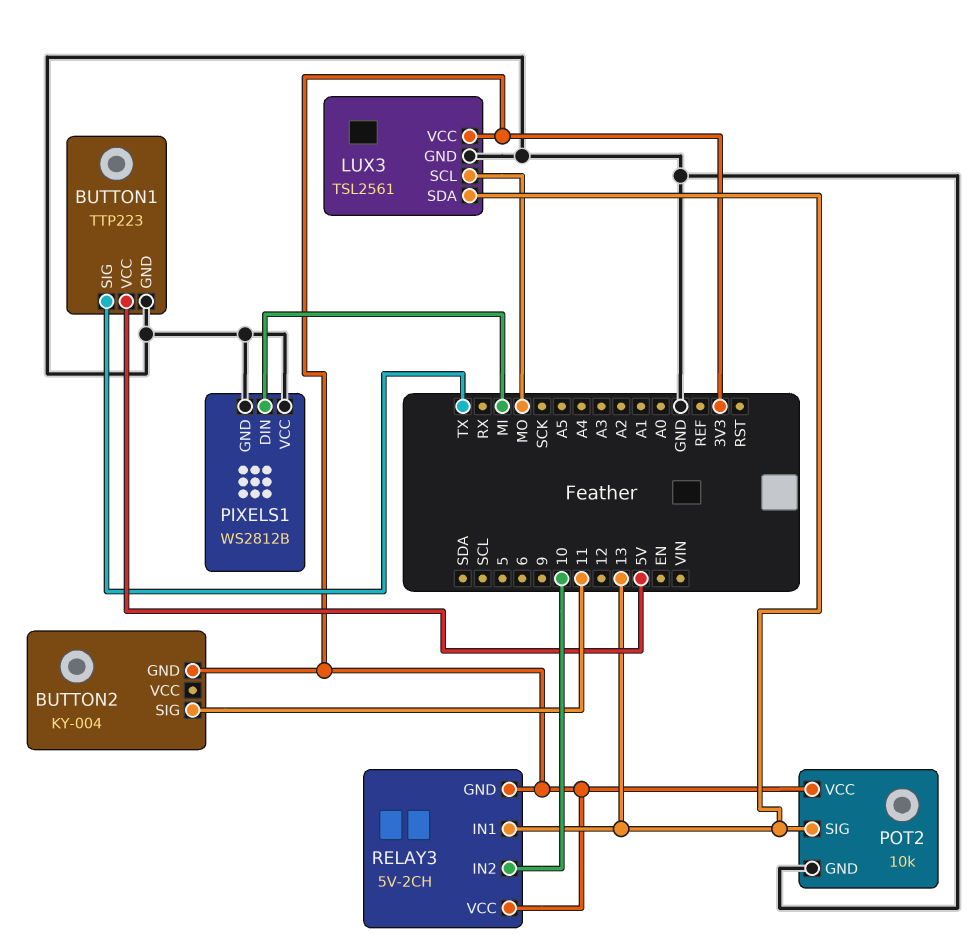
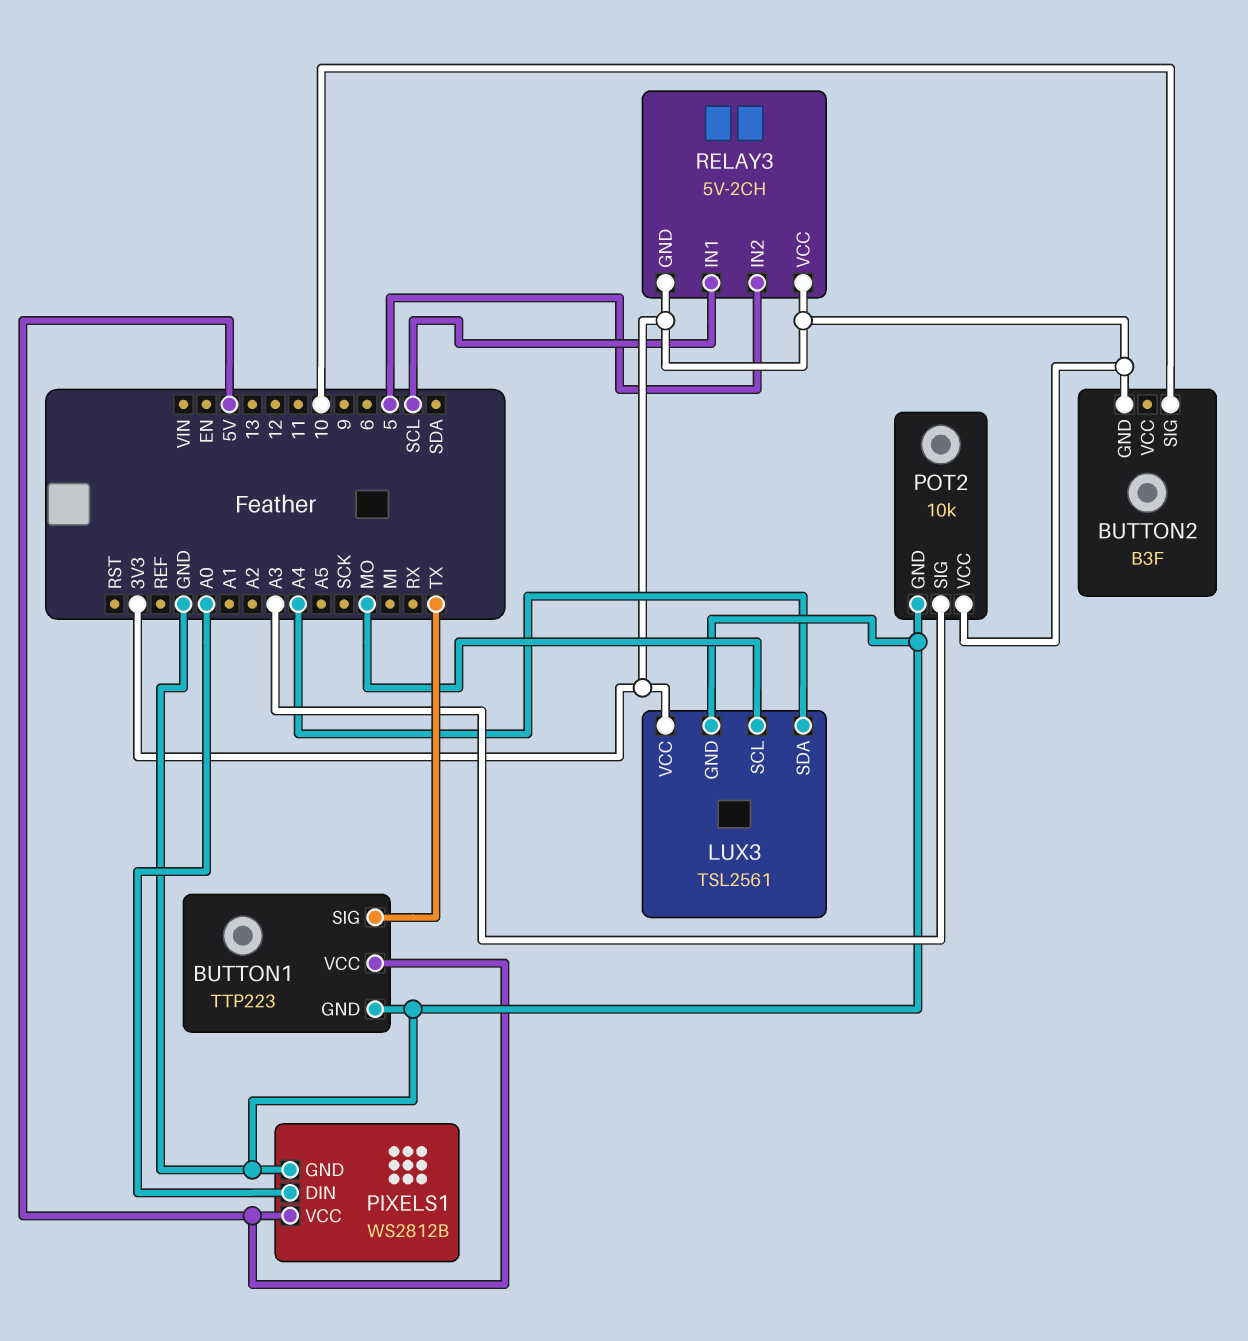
BUTTON2: KY-004 -> B3F
BUTTON2 pin SIG: 11 -> 10
LUX3 pin SDA: 13 -> A4
PIXELS1 pin DIN: MI -> A0
PIXELS1 pin VCC: GND -> 5V
POT2 pin SIG: 13 -> A3
RELAY3 pin IN1: 13 -> SCL
RELAY3 pin IN2: 10 -> 5

